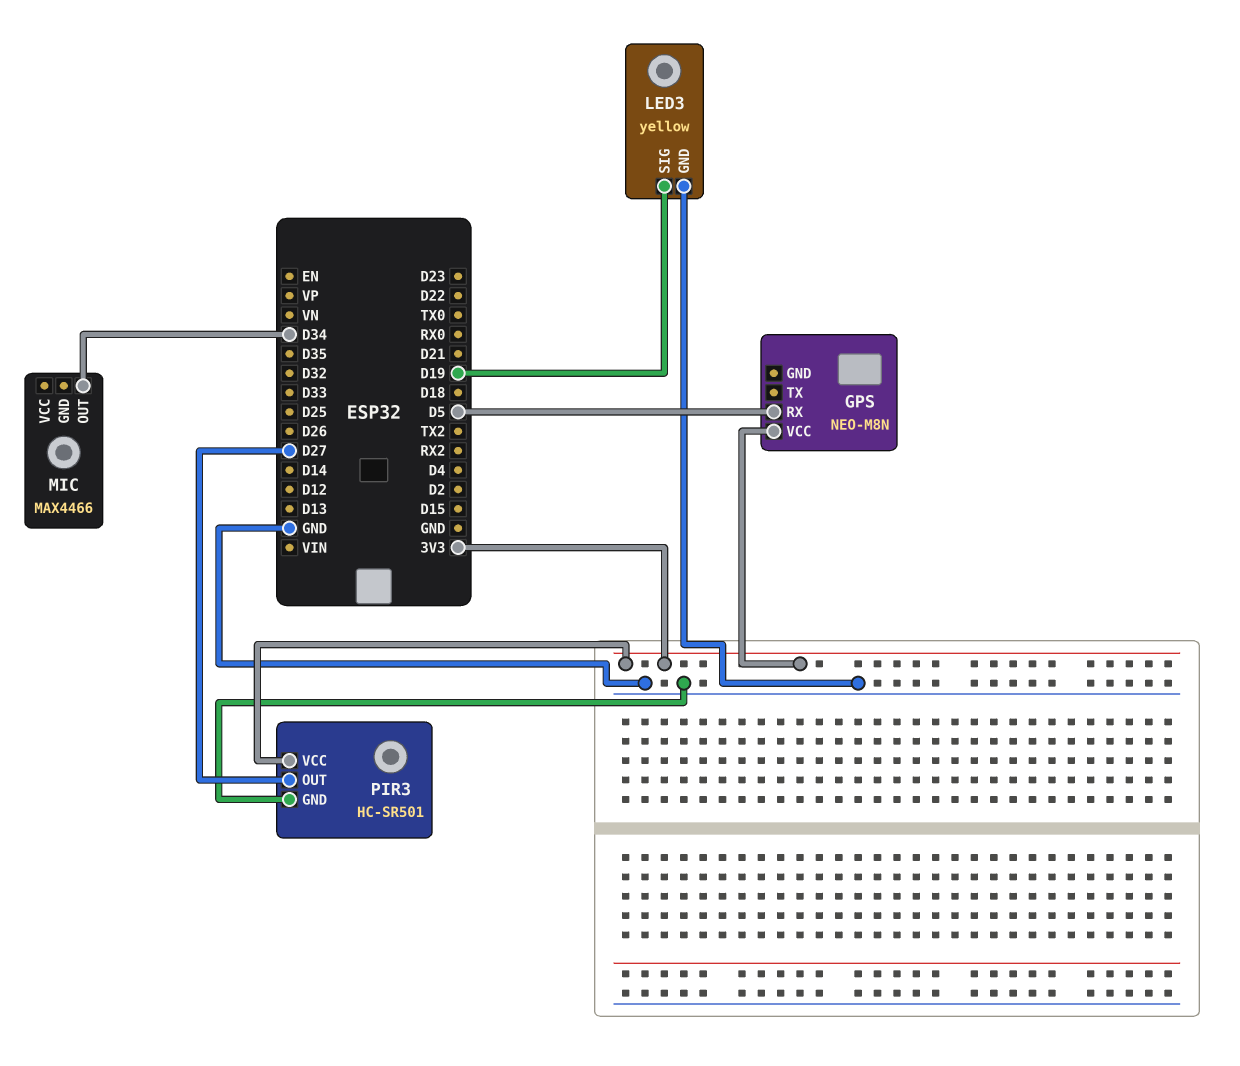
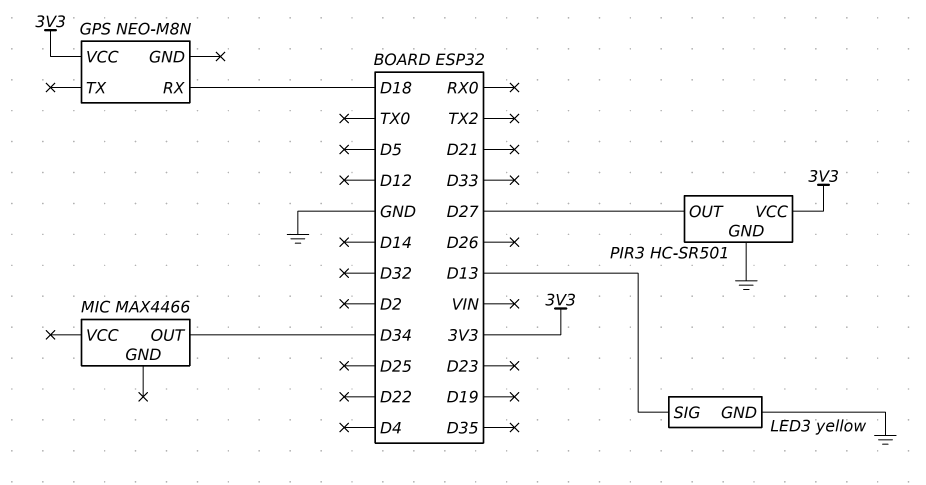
GPS pin RX: D5 -> D18
LED3 pin SIG: D19 -> D13

